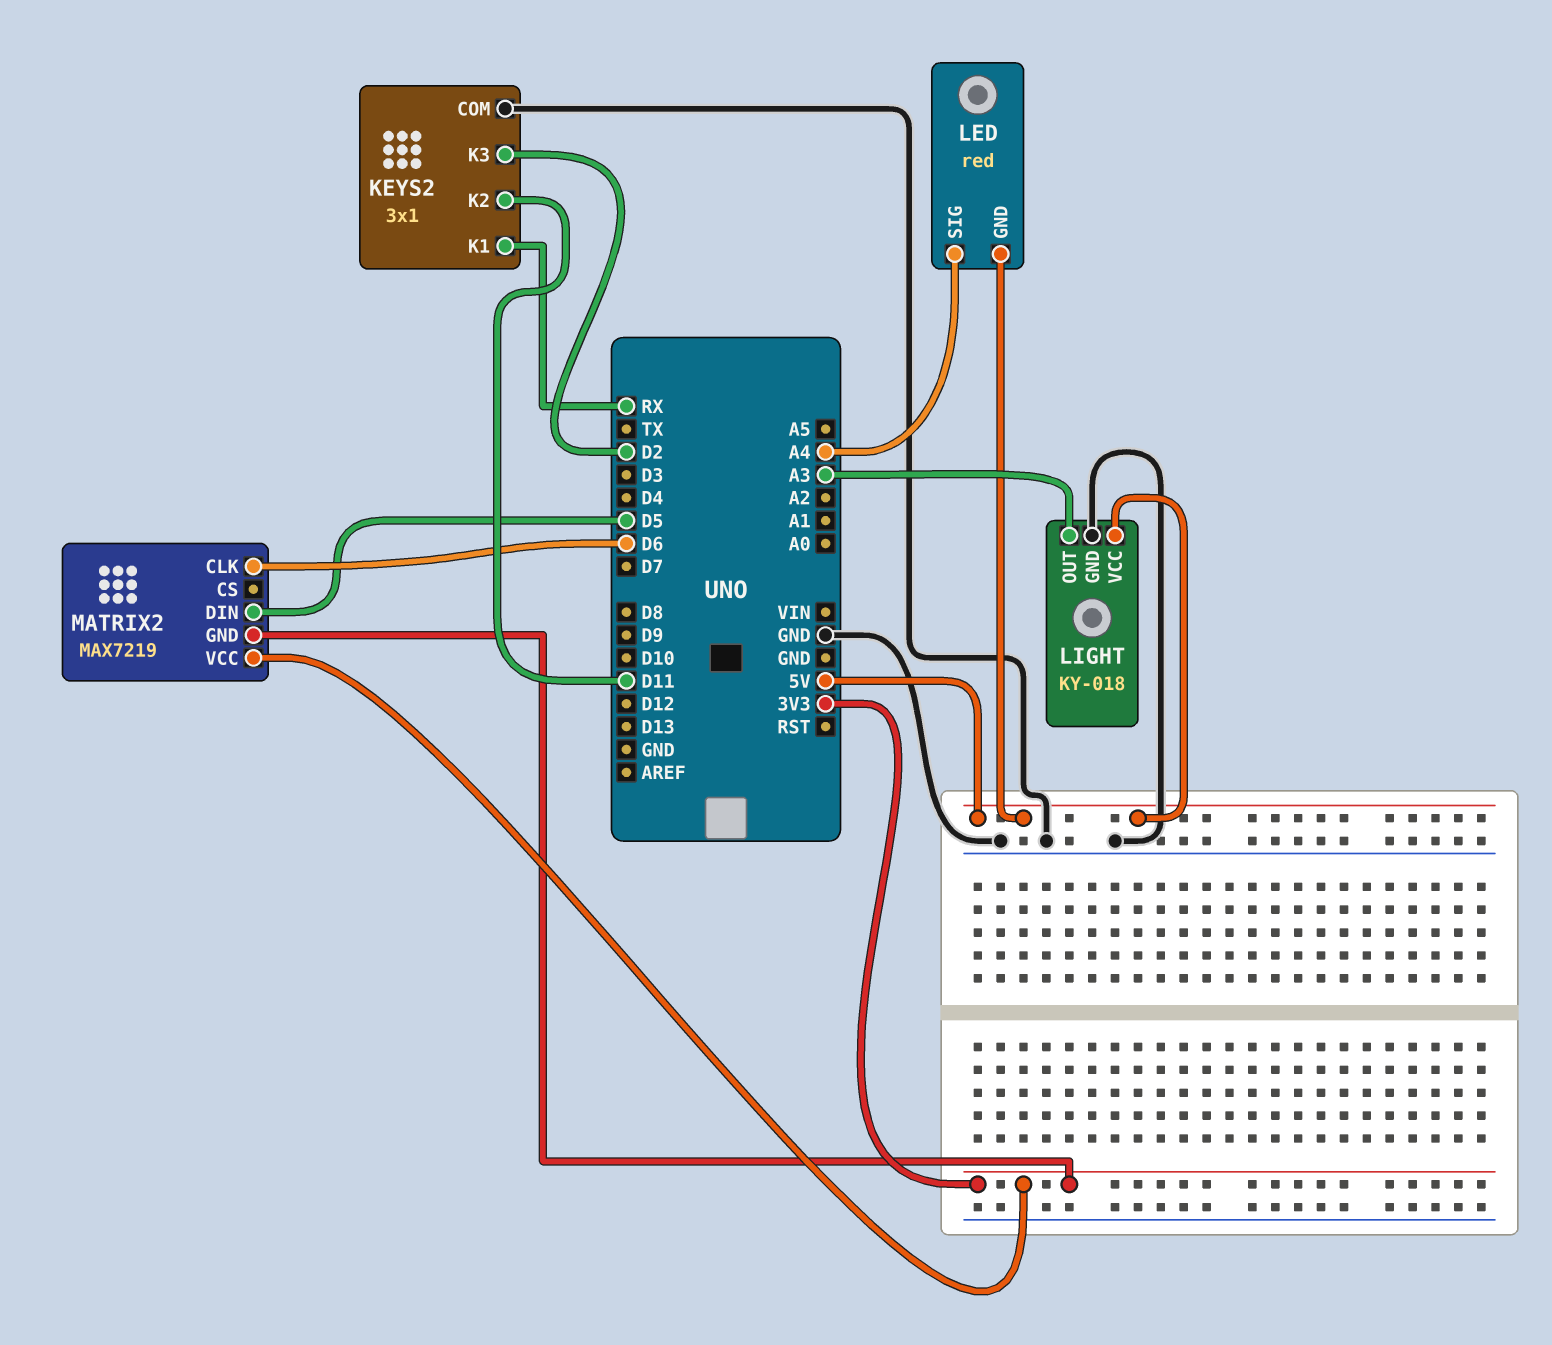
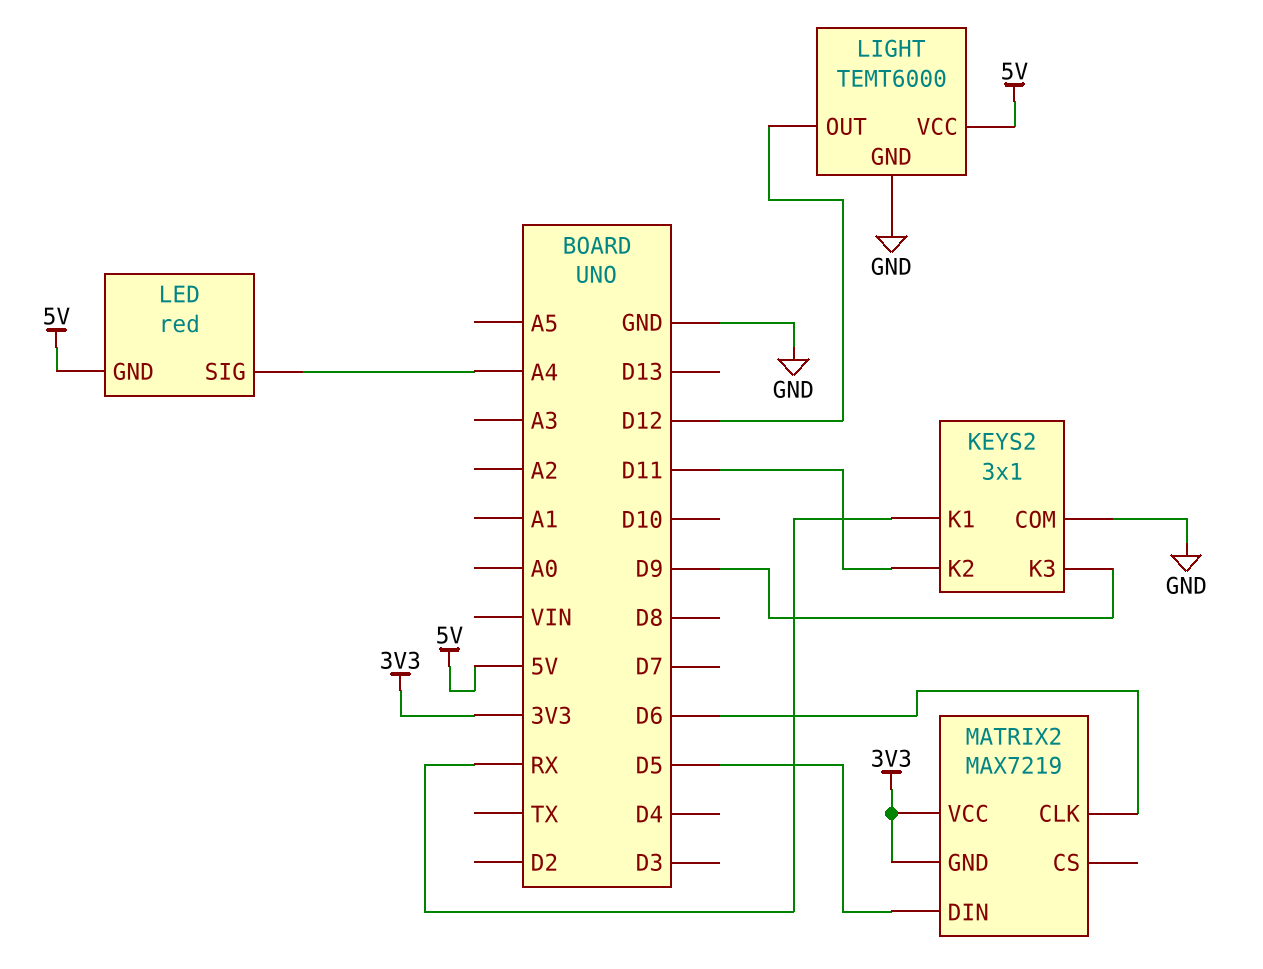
KEYS2 pin K3: D2 -> D9
LIGHT: KY-018 -> TEMT6000
LIGHT pin OUT: A3 -> D12

